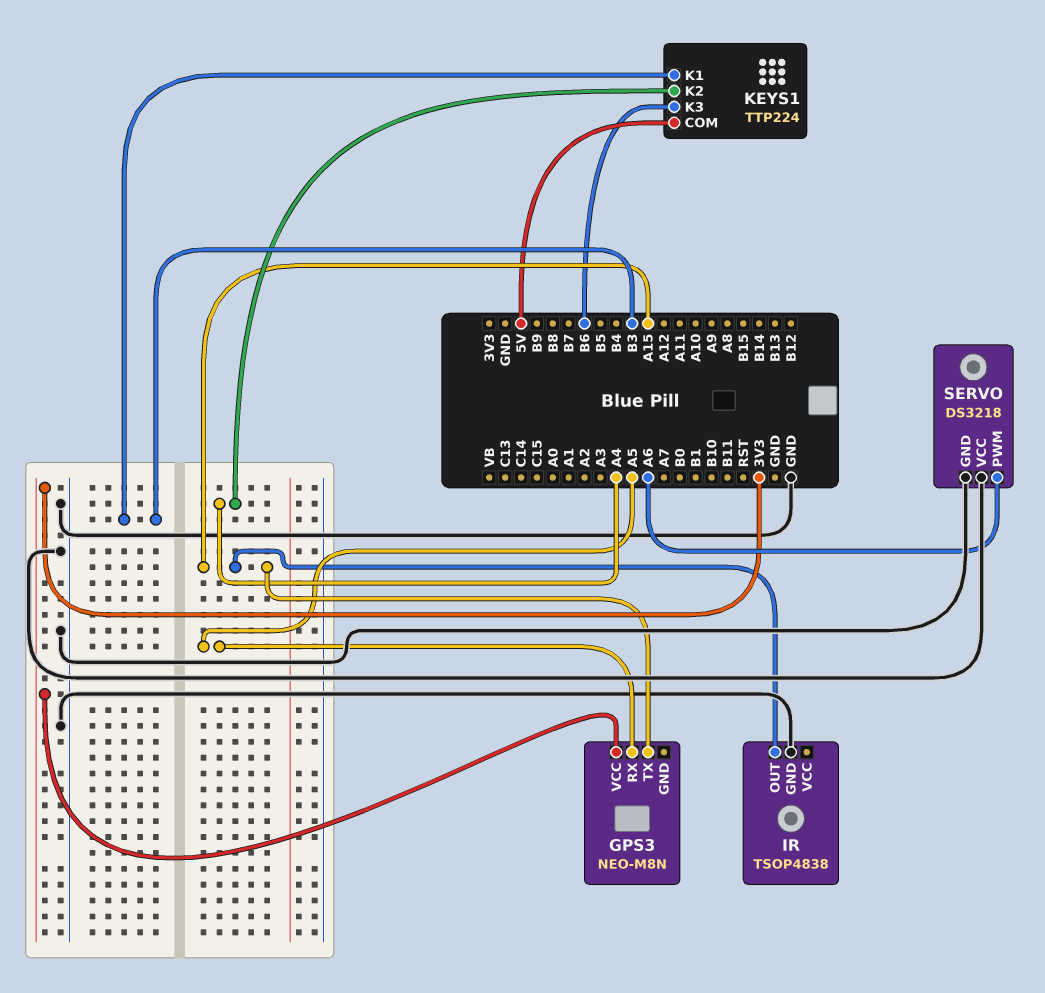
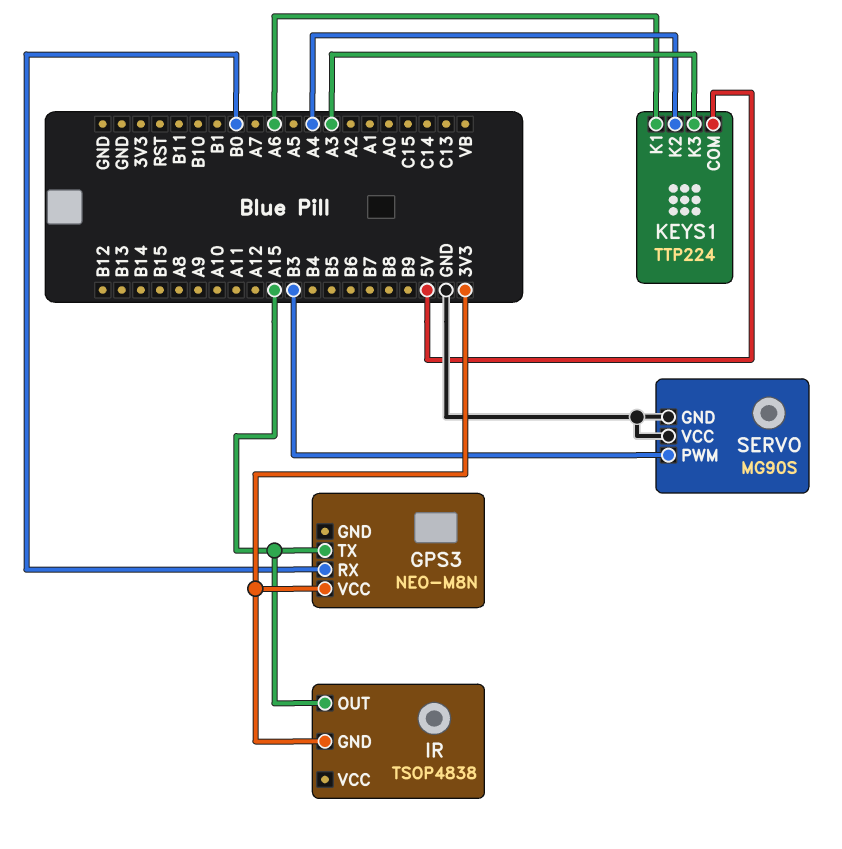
GPS3 pin RX: A5 -> B0
IR pin GND: GND -> 3V3
KEYS1 pin K1: B3 -> A6
KEYS1 pin K3: B6 -> A3
SERVO: DS3218 -> MG90S
SERVO pin PWM: A6 -> B3

